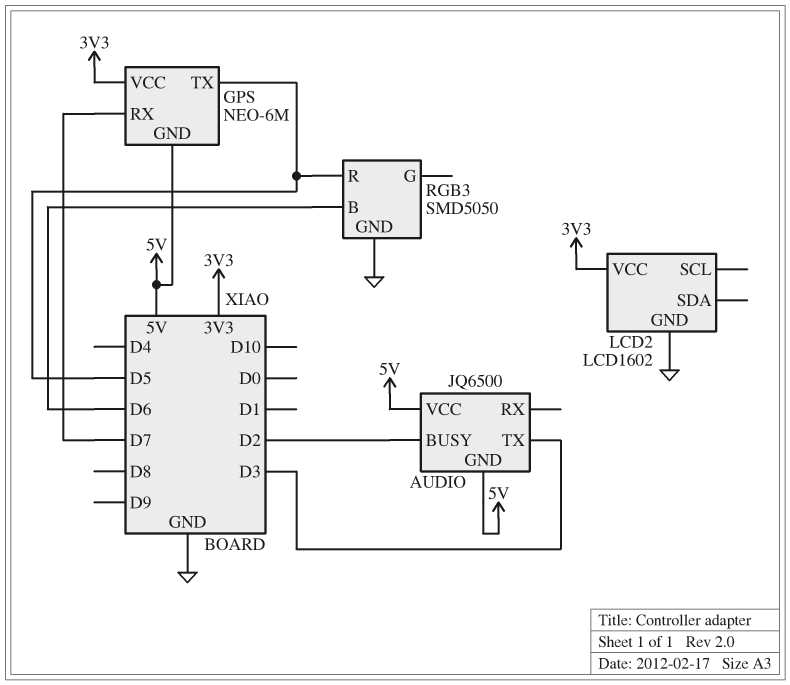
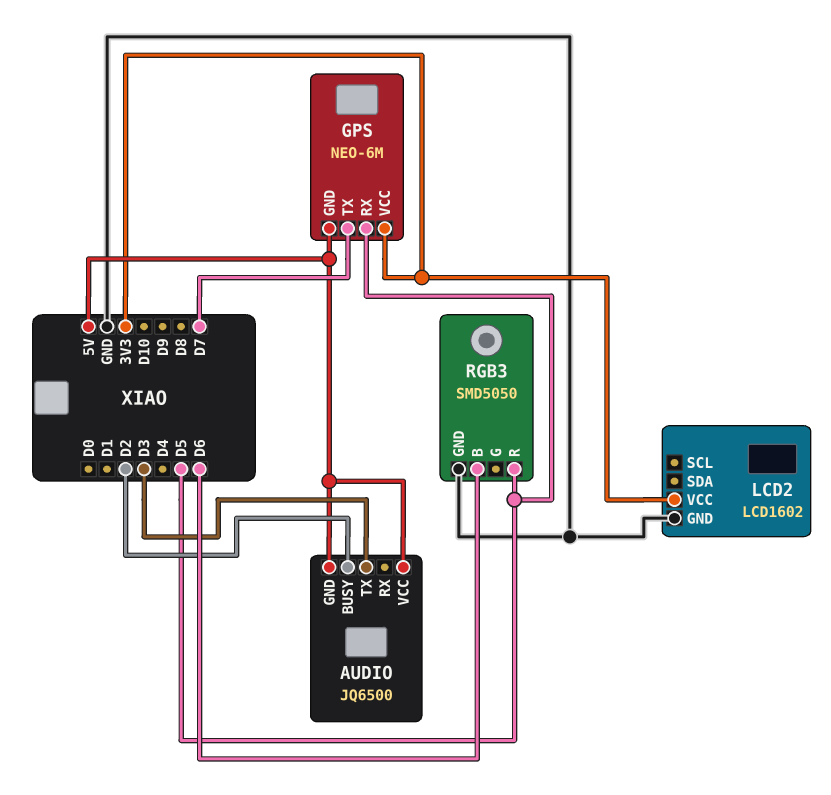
GPS pin RX: D7 -> D5
GPS pin TX: D5 -> D7

